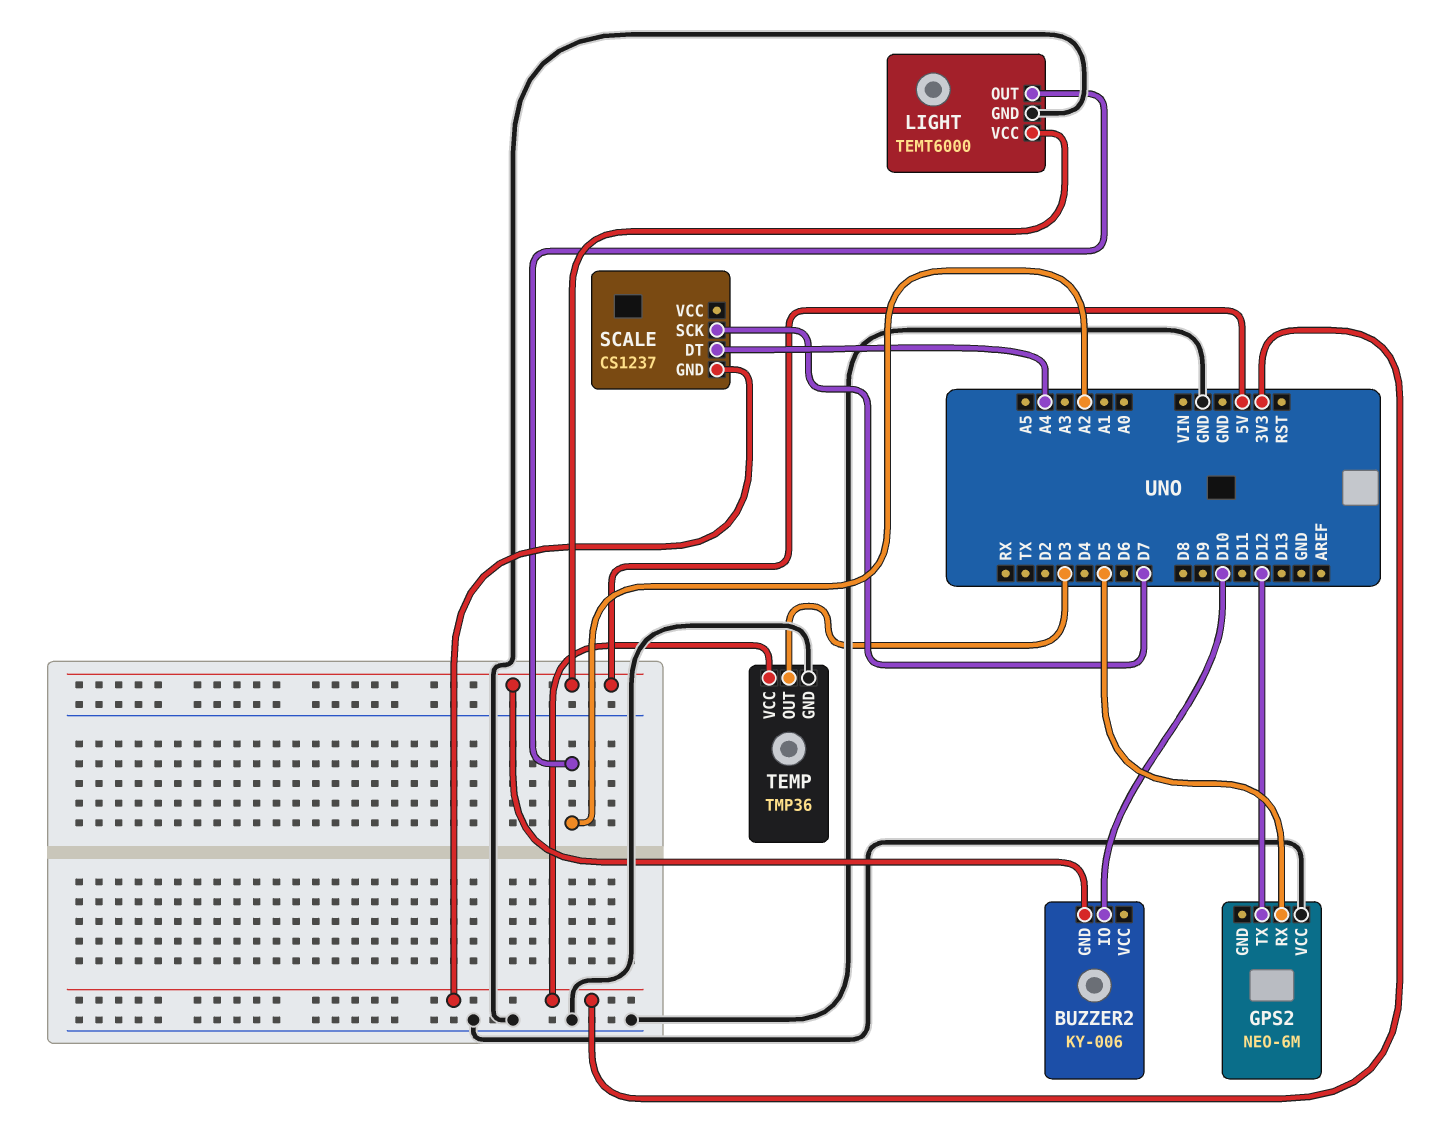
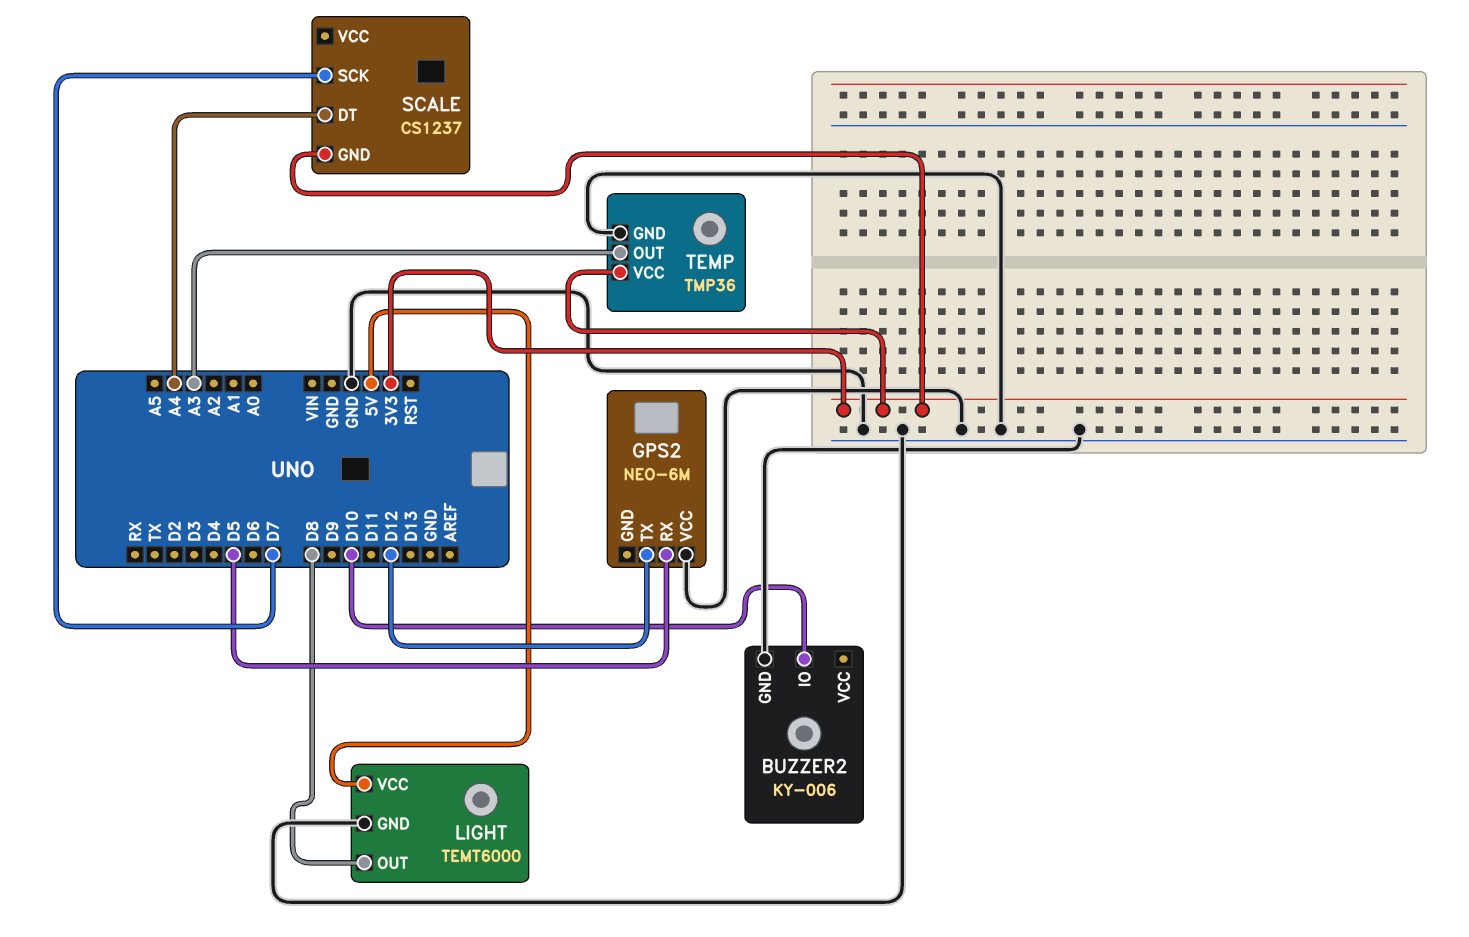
BUZZER2 pin GND: 5V -> GND
LIGHT pin OUT: A2 -> D8
TEMP pin OUT: D3 -> A3

